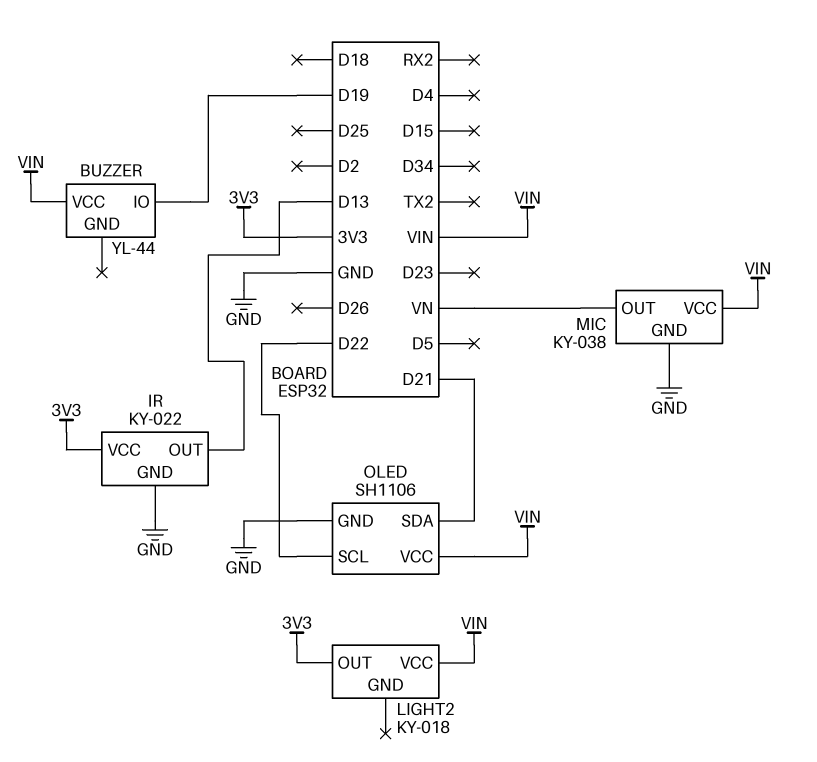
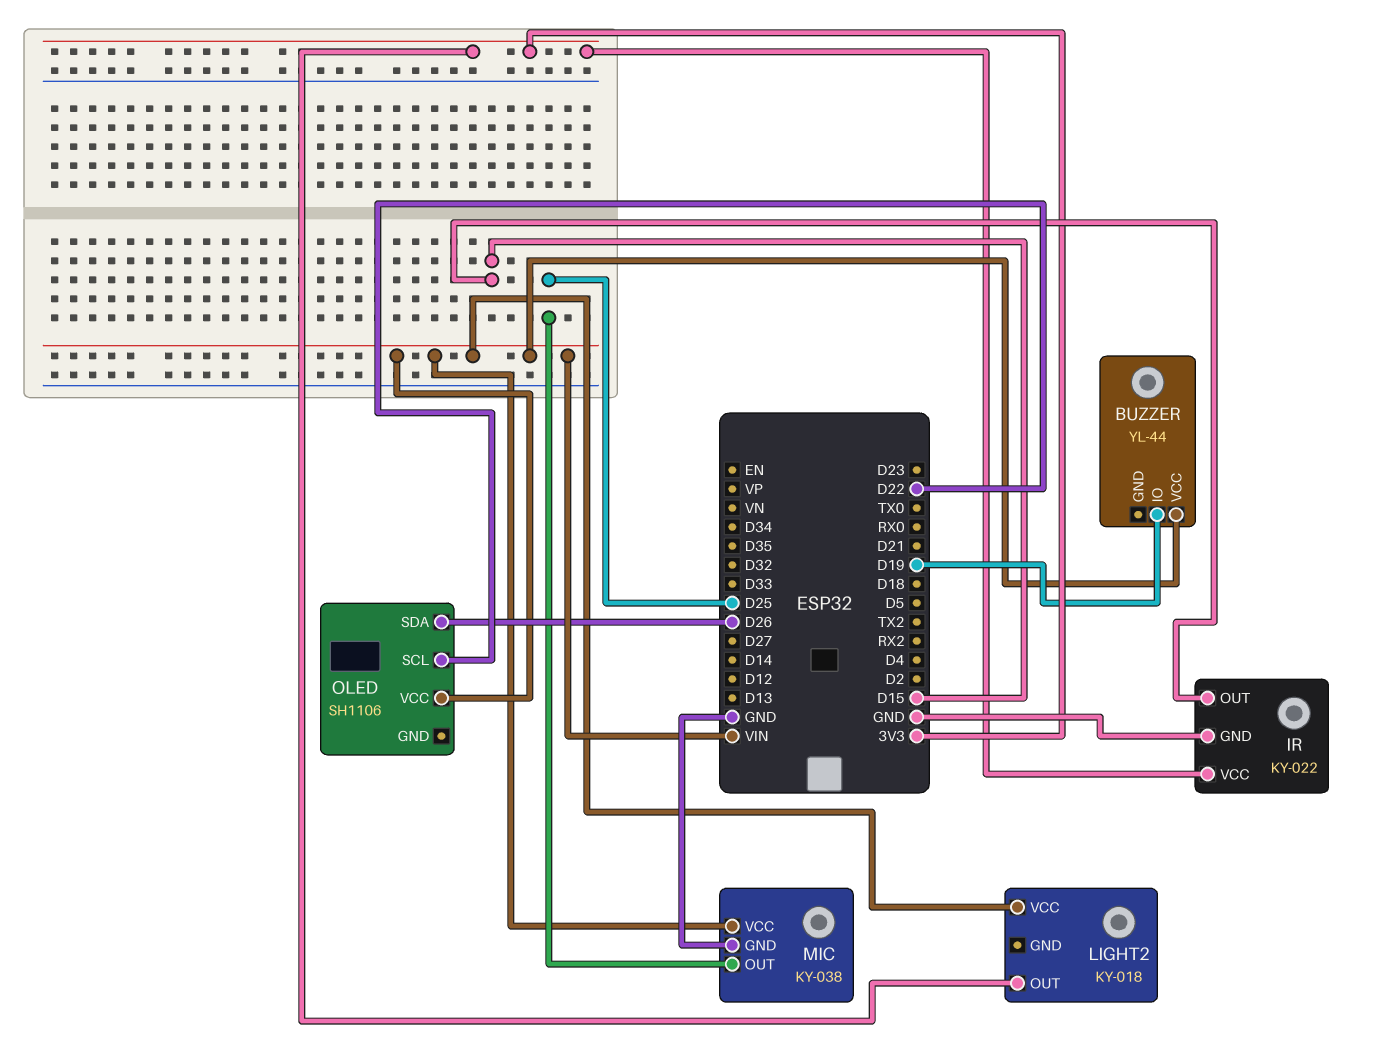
IR pin OUT: D13 -> D15
MIC pin OUT: VN -> D25
OLED pin GND: GND -> none
OLED pin SDA: D21 -> D26

